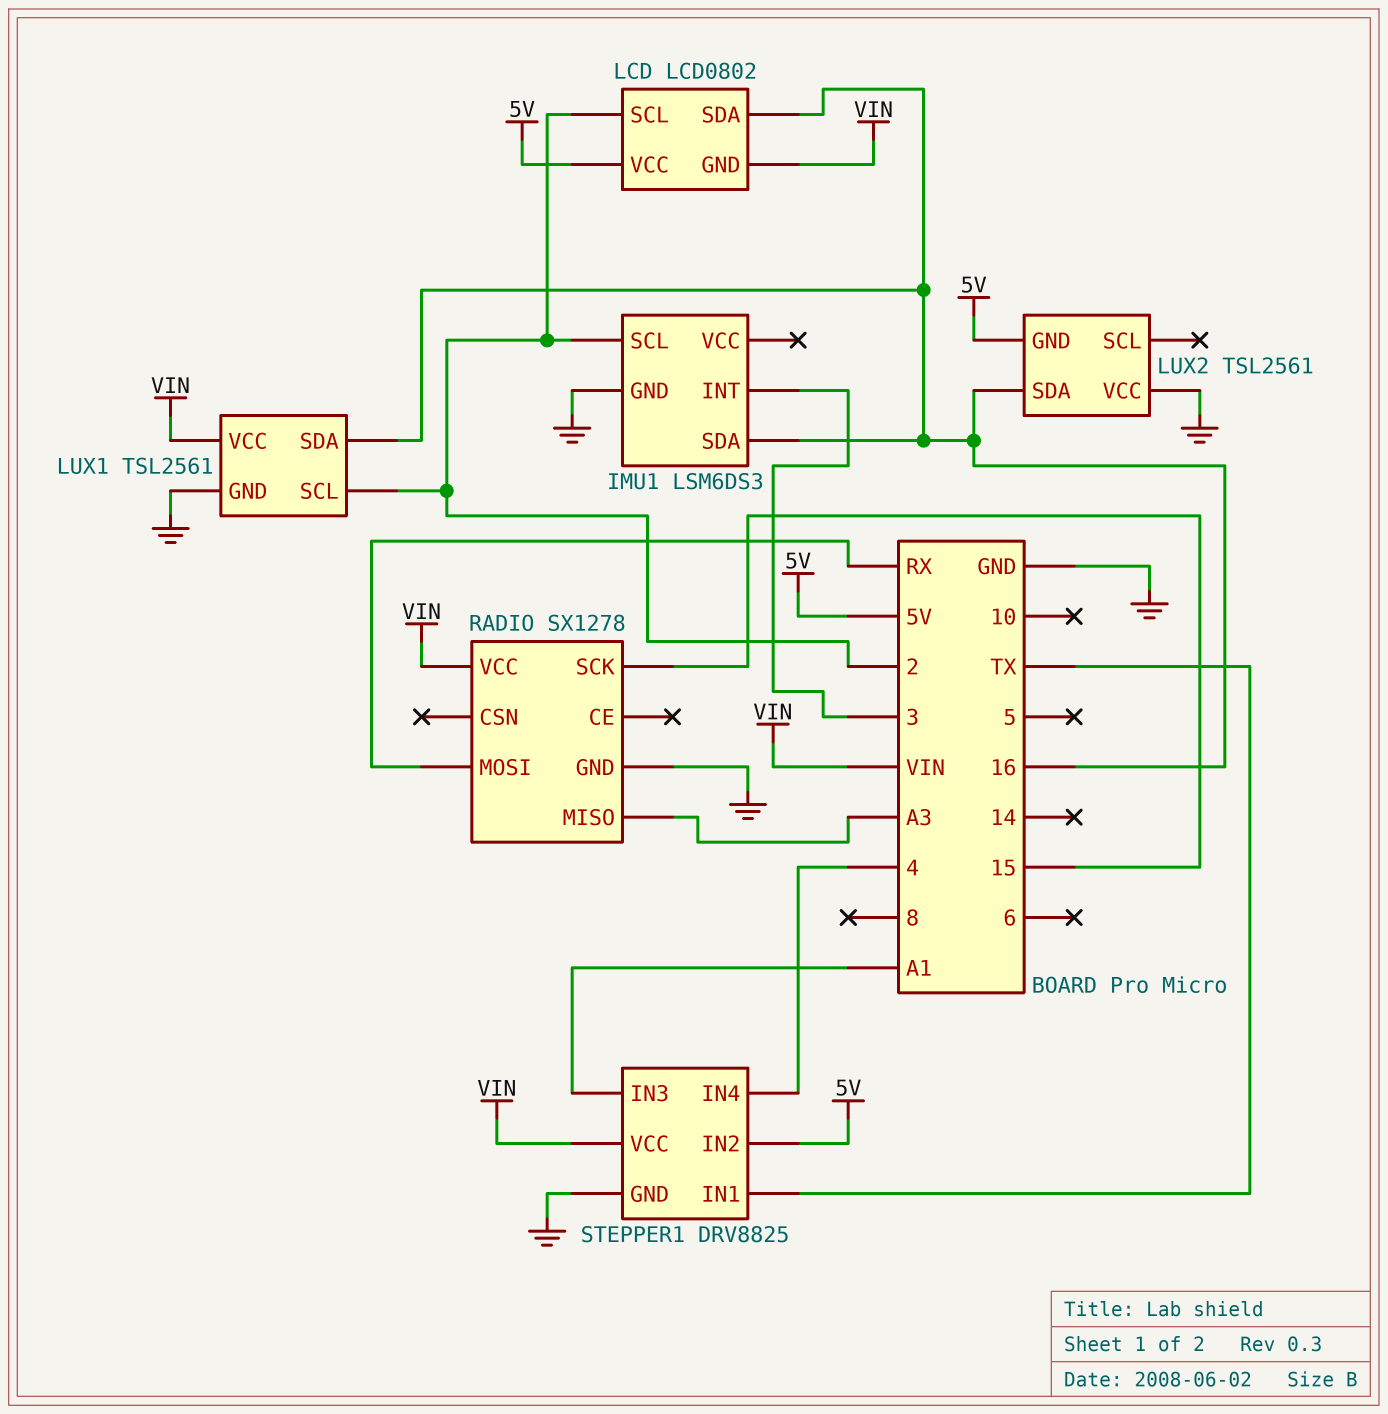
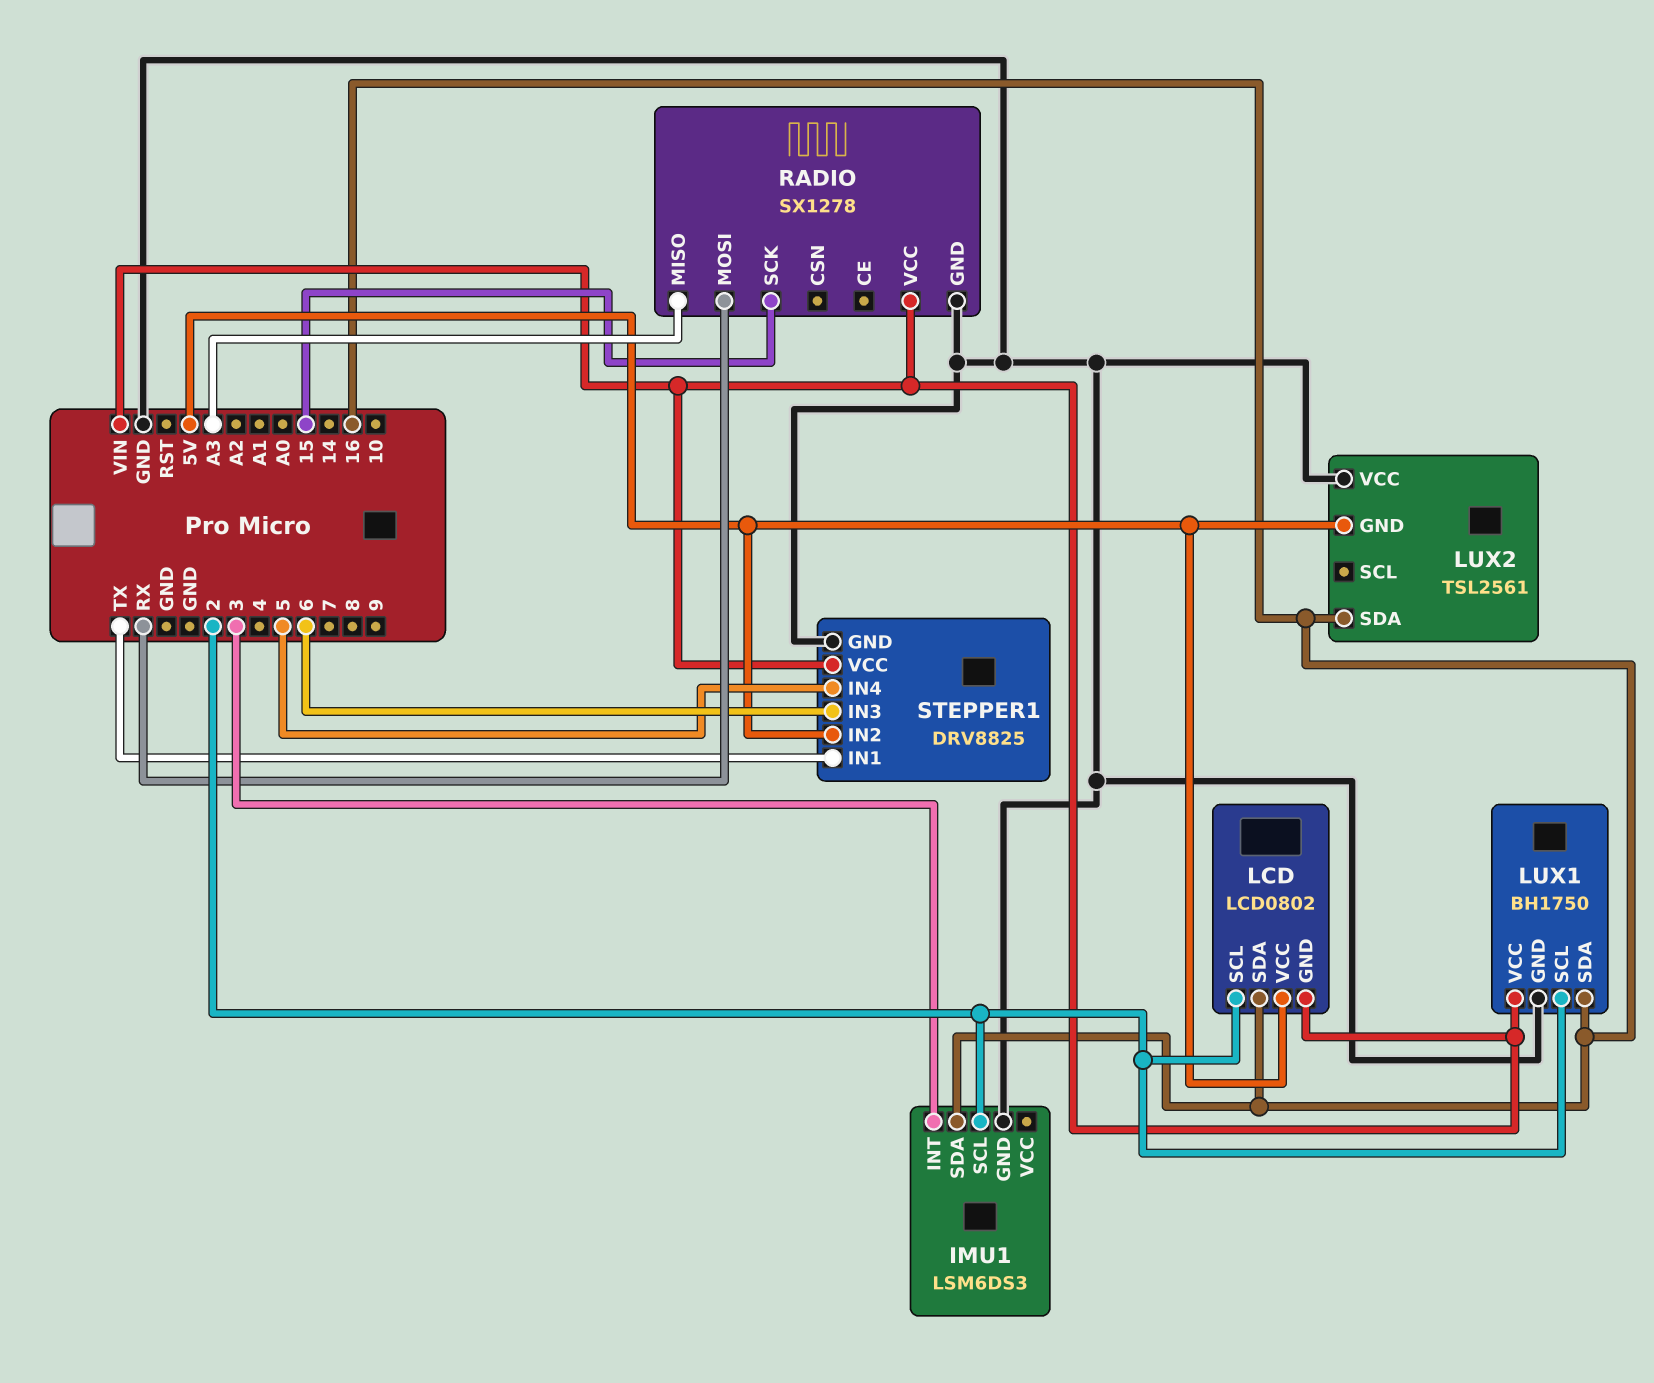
LUX1: TSL2561 -> BH1750
STEPPER1 pin IN3: A1 -> 6
STEPPER1 pin IN4: 4 -> 5

